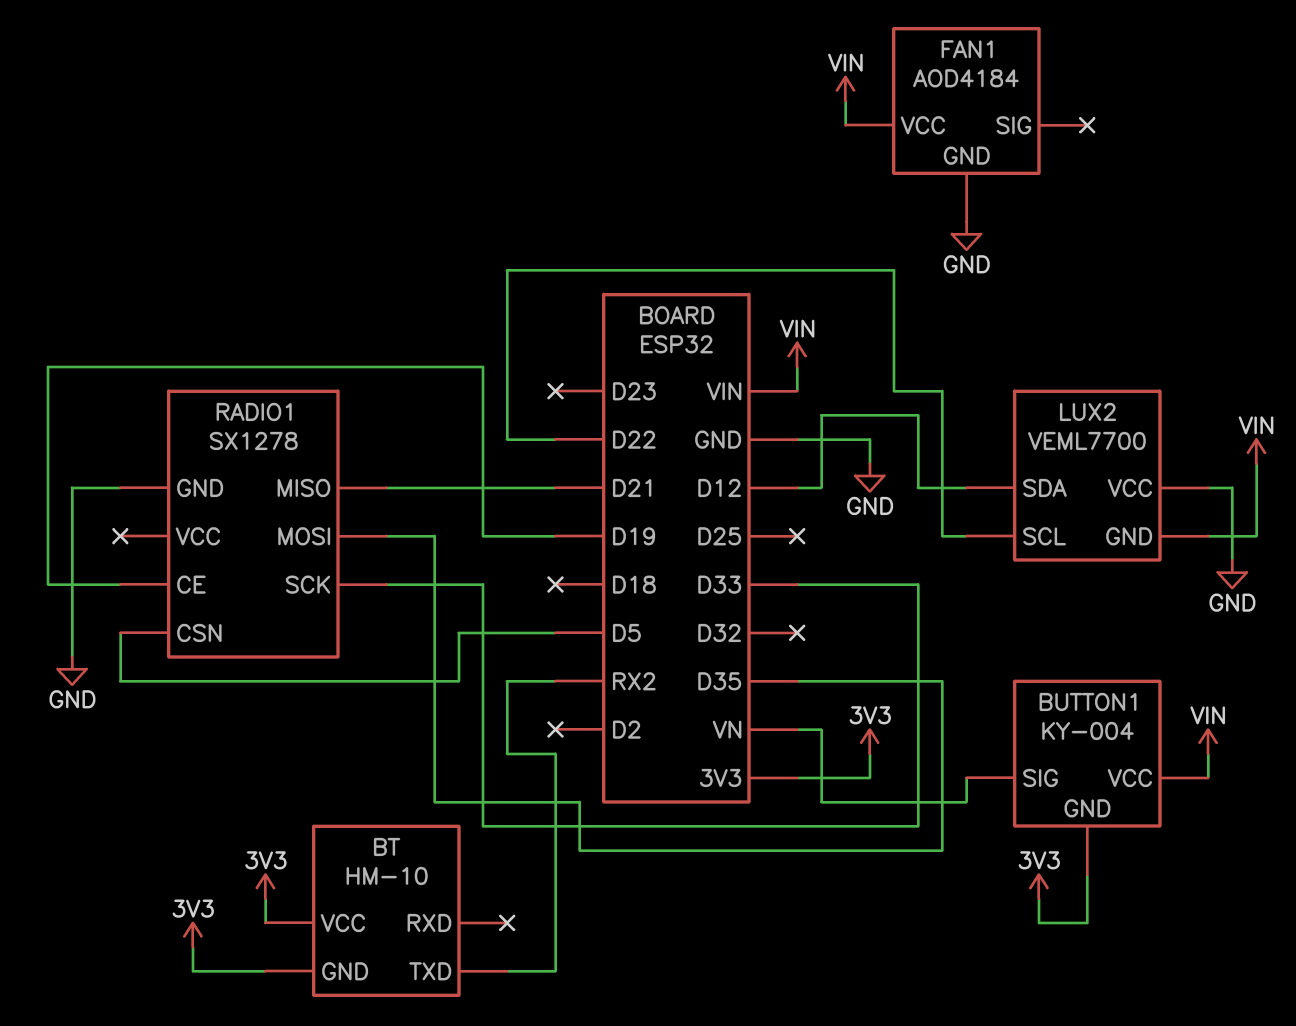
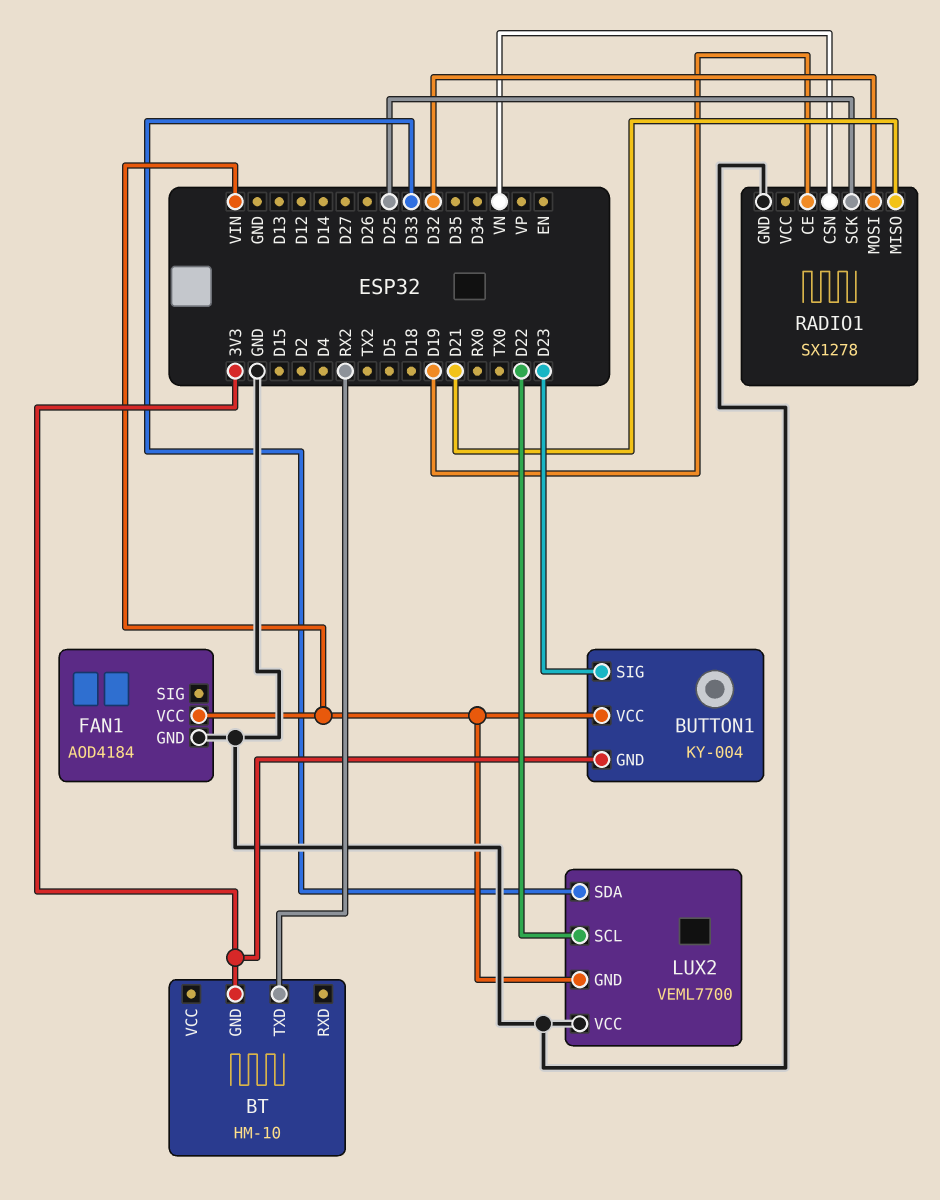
BT pin VCC: 3V3 -> none
BUTTON1 pin SIG: VN -> D23
LUX2 pin SDA: D12 -> D33
RADIO1 pin CSN: D5 -> VN
RADIO1 pin MOSI: D35 -> D32
RADIO1 pin SCK: D33 -> D25

